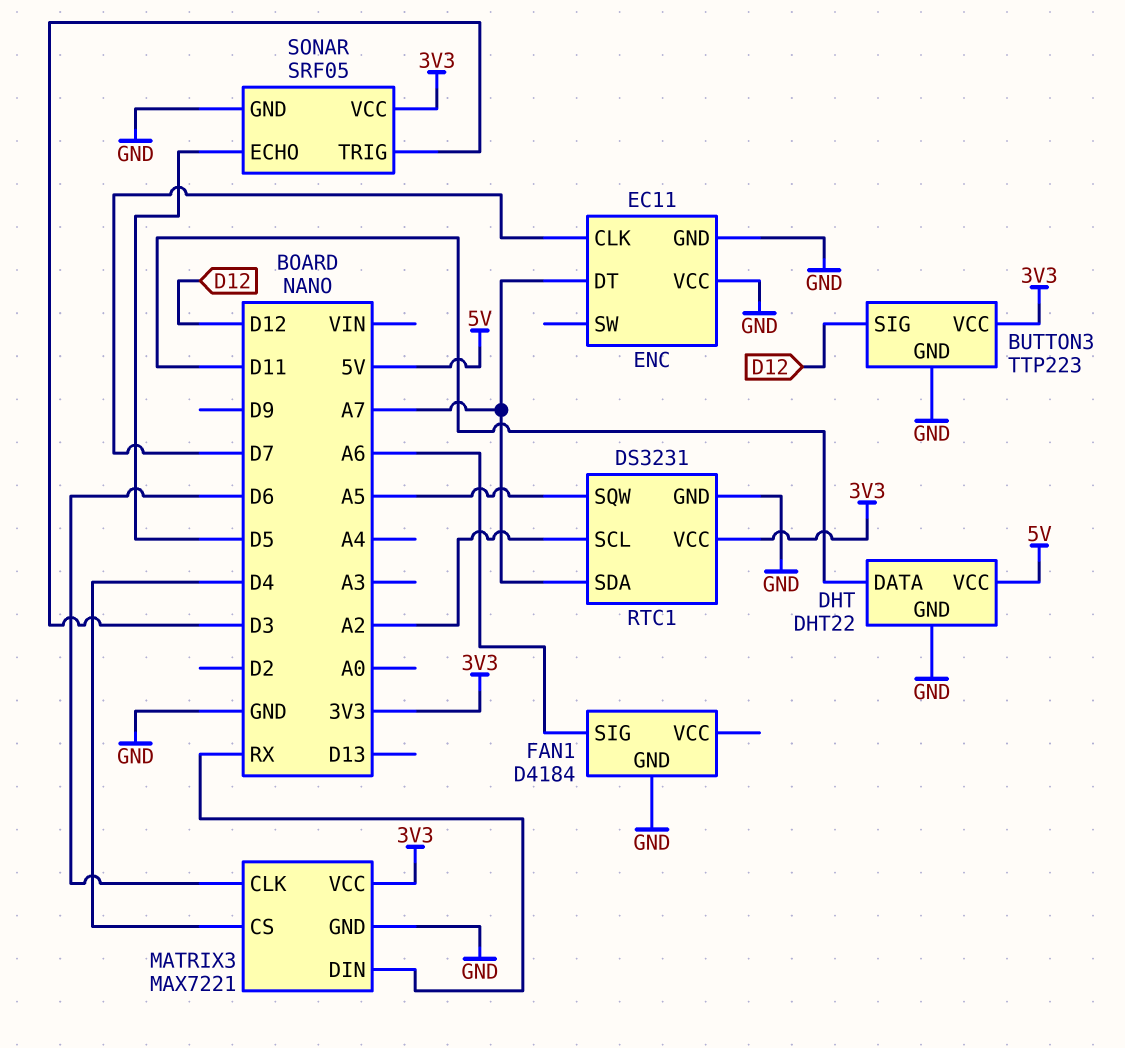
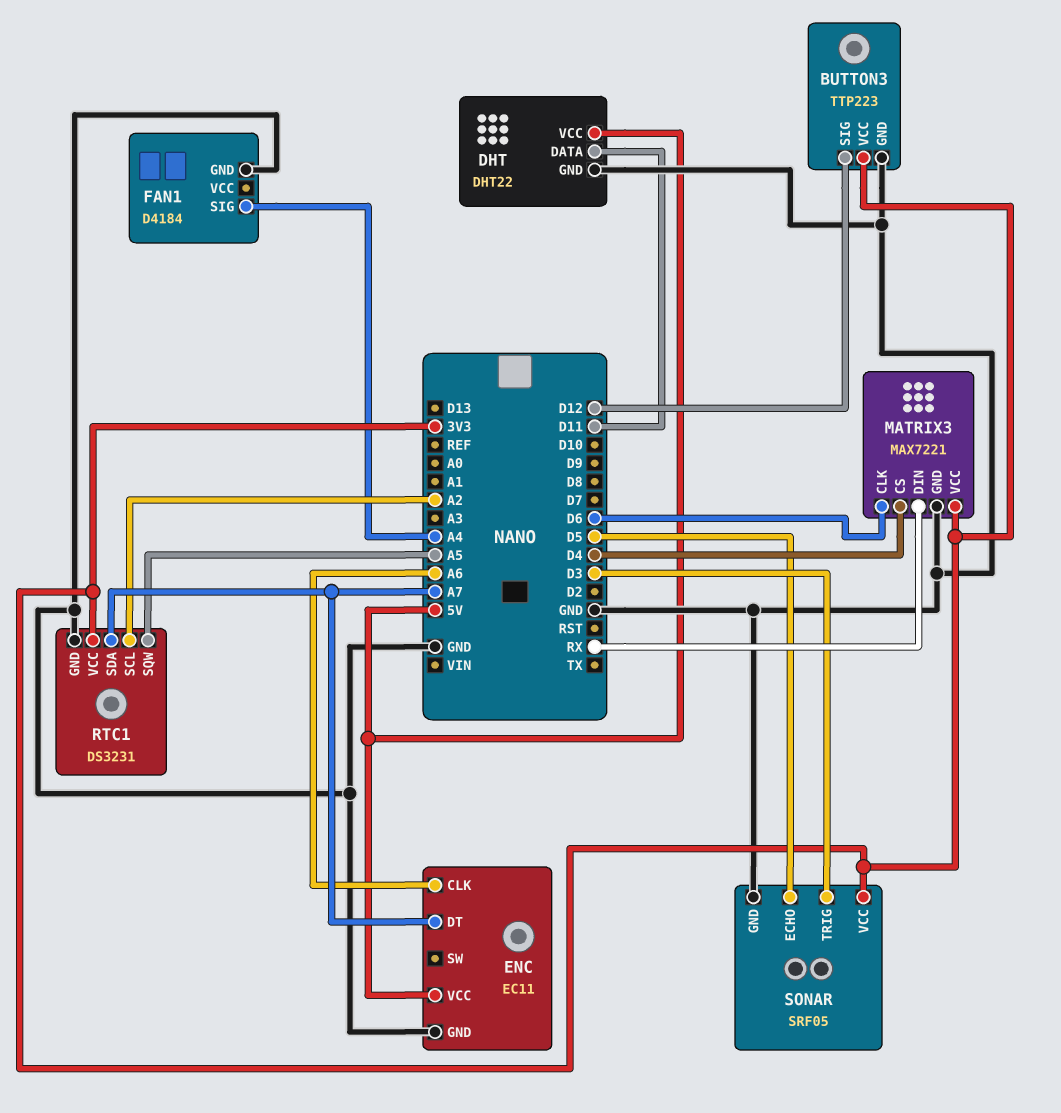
ENC pin CLK: D7 -> A6
ENC pin VCC: GND -> 5V
FAN1 pin SIG: A6 -> A4

